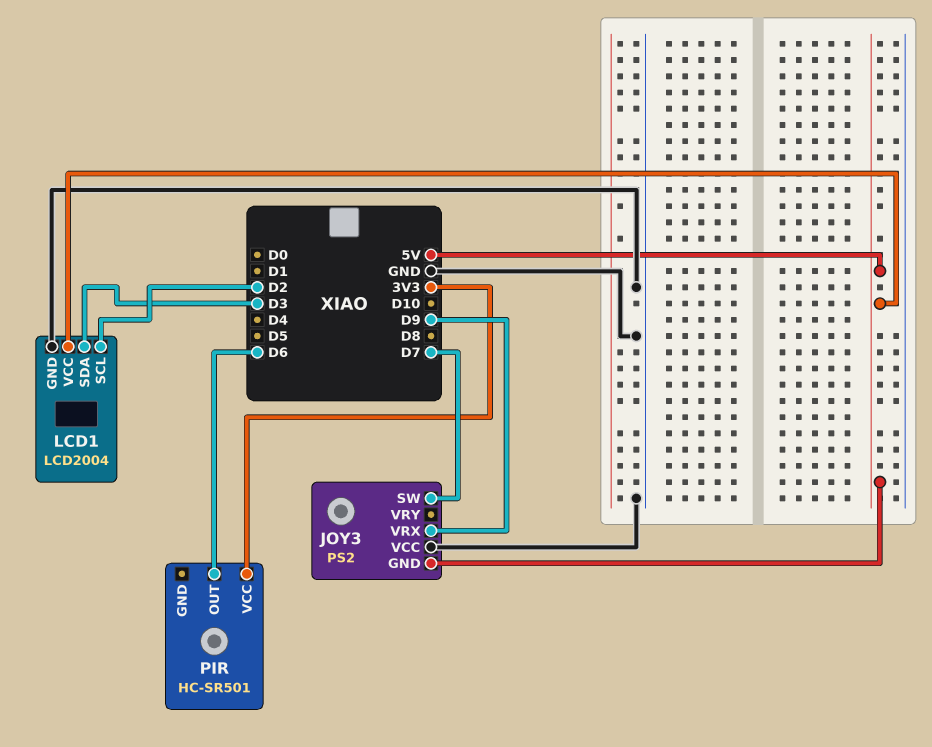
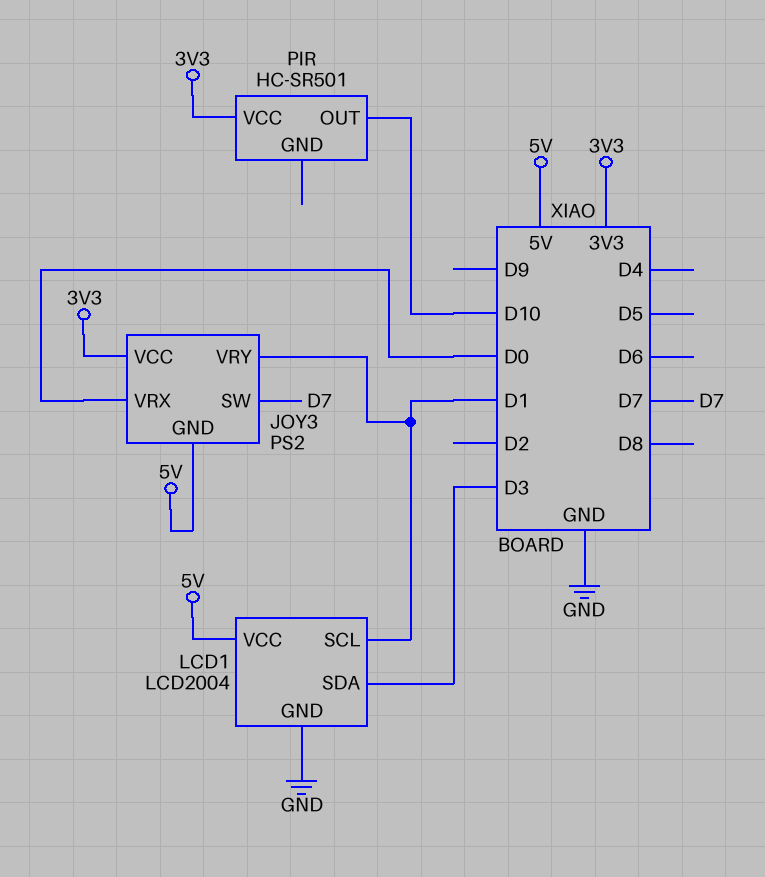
JOY3 pin VCC: GND -> 3V3
JOY3 pin VRX: D9 -> D0
JOY3 pin VRY: none -> D1
LCD1 pin SCL: D2 -> D1
PIR pin OUT: D6 -> D10

